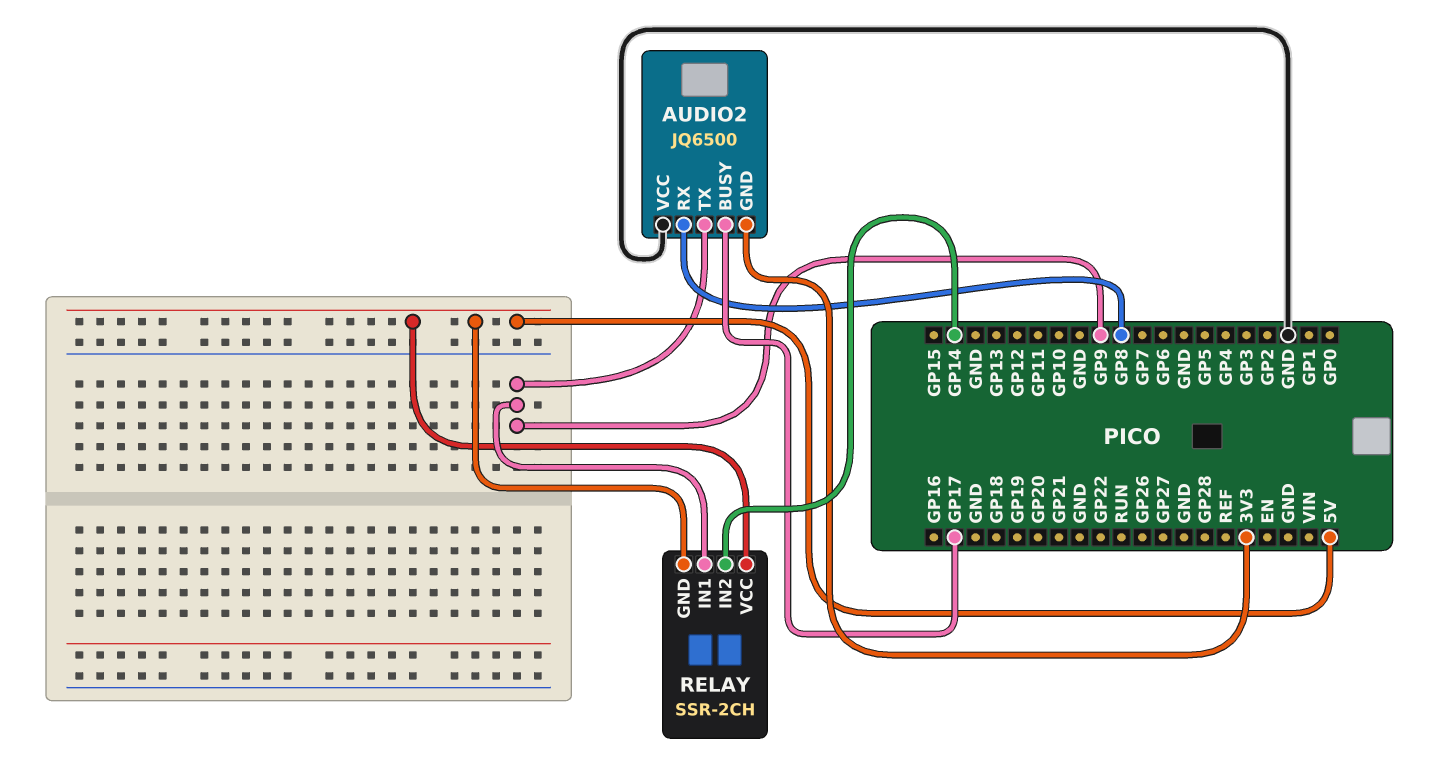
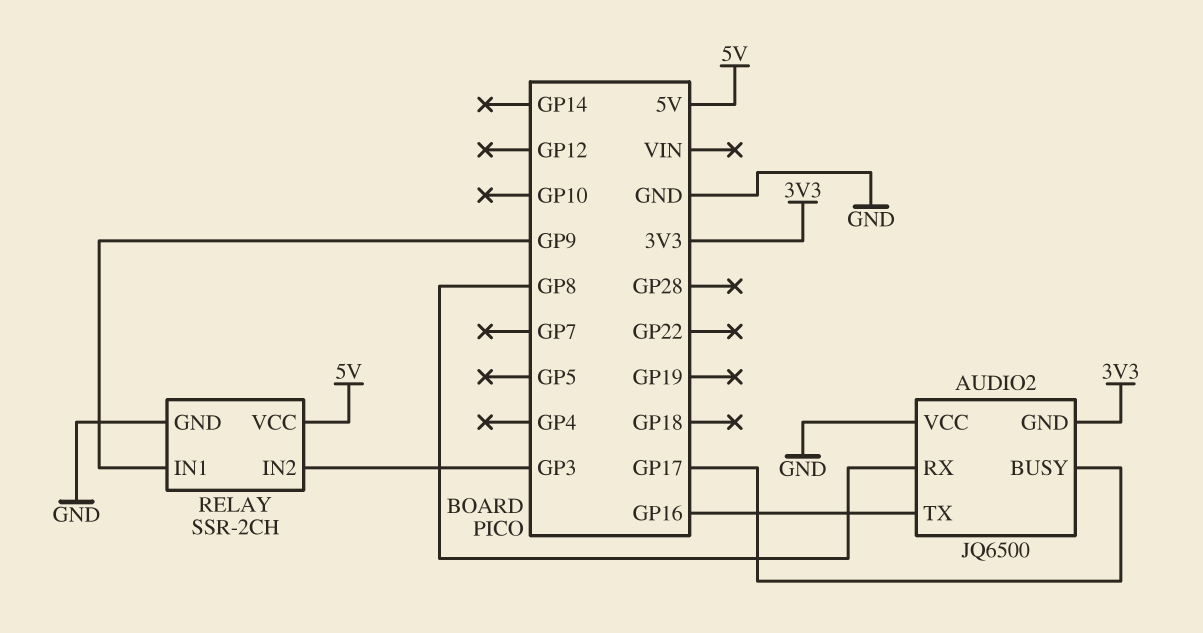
AUDIO2 pin TX: GP9 -> GP16
RELAY pin GND: 5V -> GND
RELAY pin IN2: GP14 -> GP3

